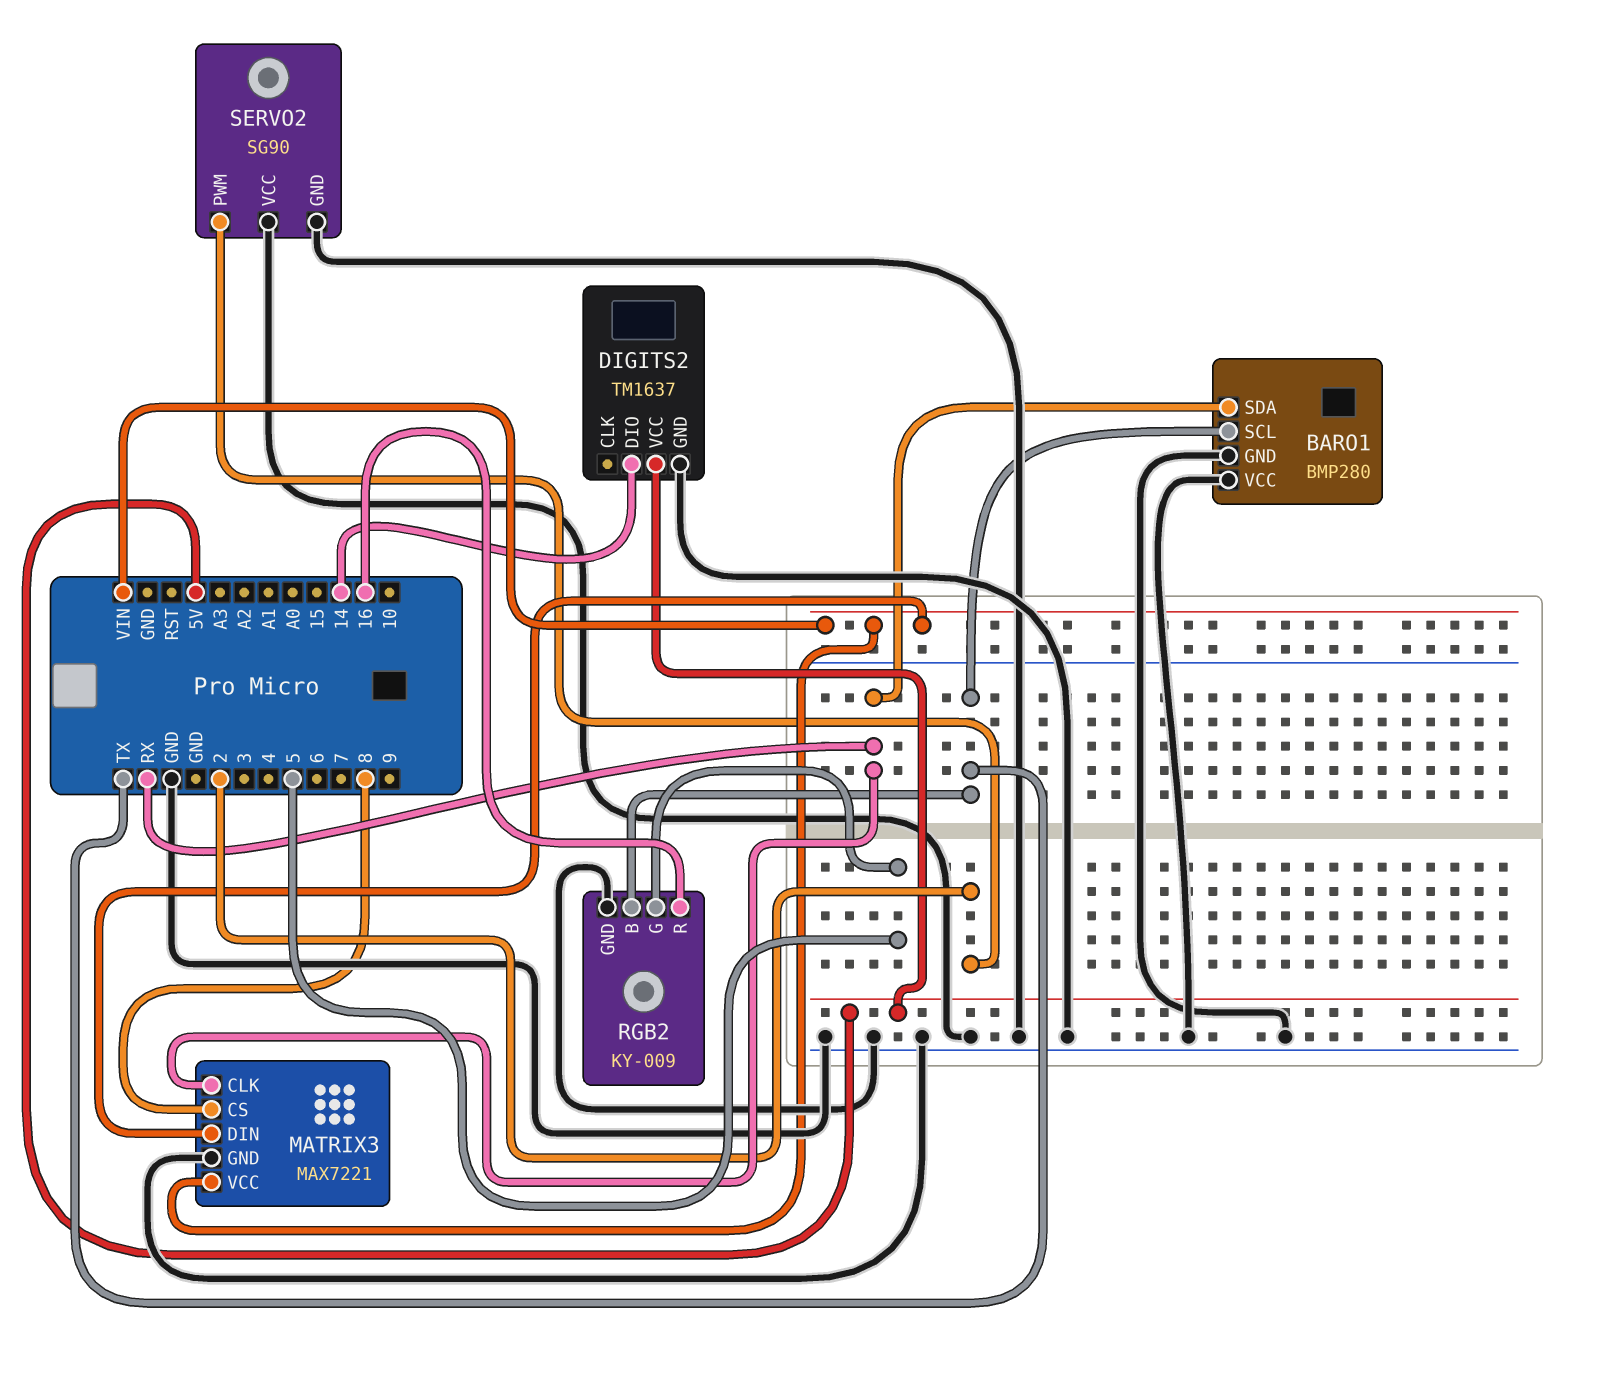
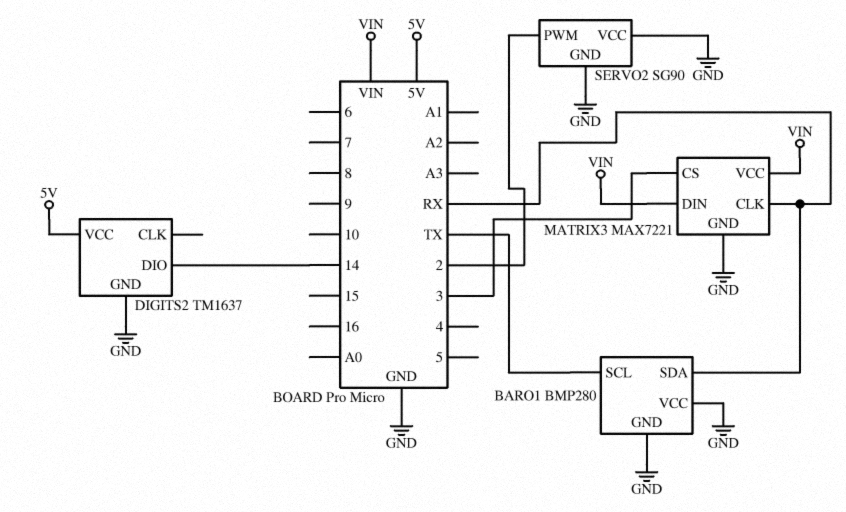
MATRIX3 pin CS: 8 -> 3
RGB2: KY-009 -> none
RGB2 pin B: TX -> none
RGB2 pin G: 5 -> none
RGB2 pin GND: GND -> none
RGB2 pin R: 16 -> none

